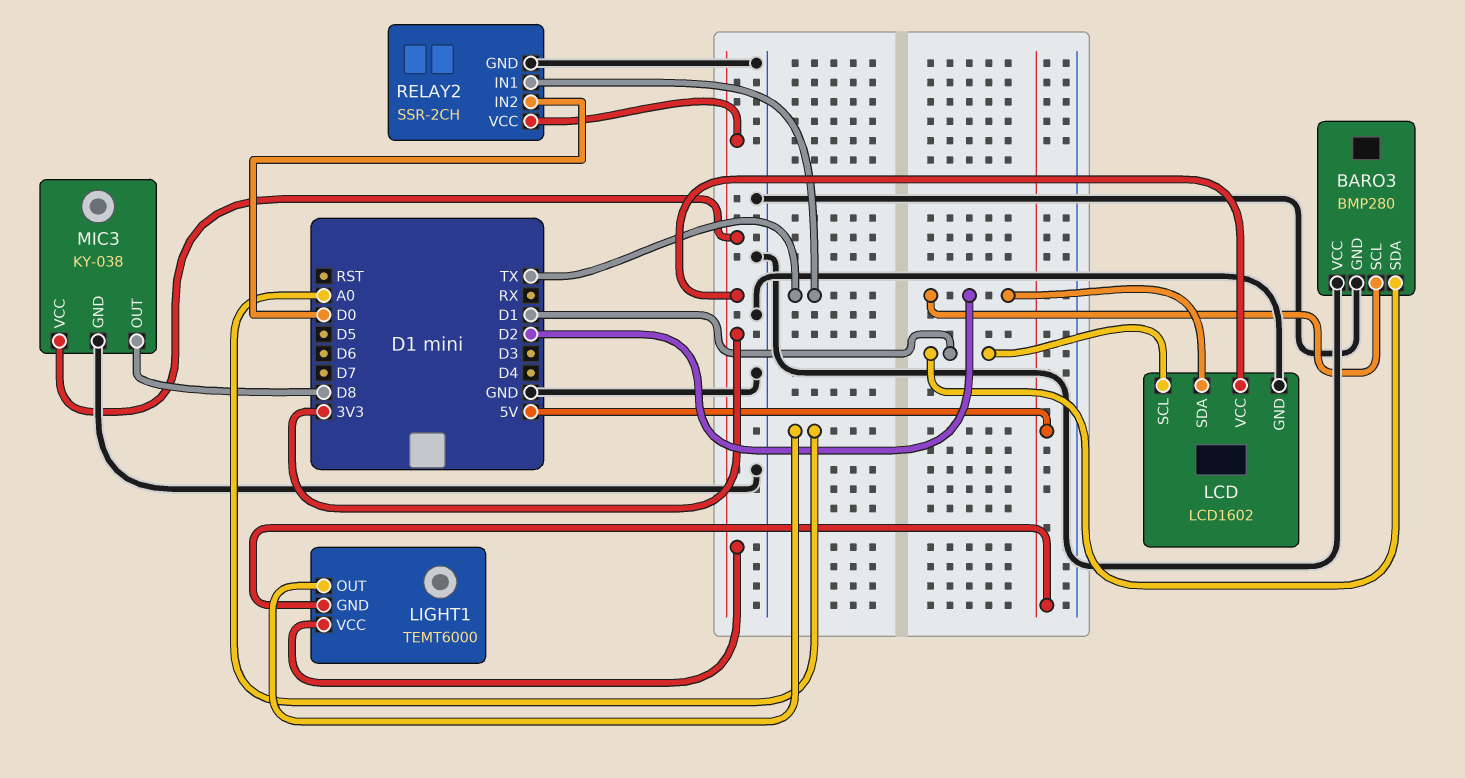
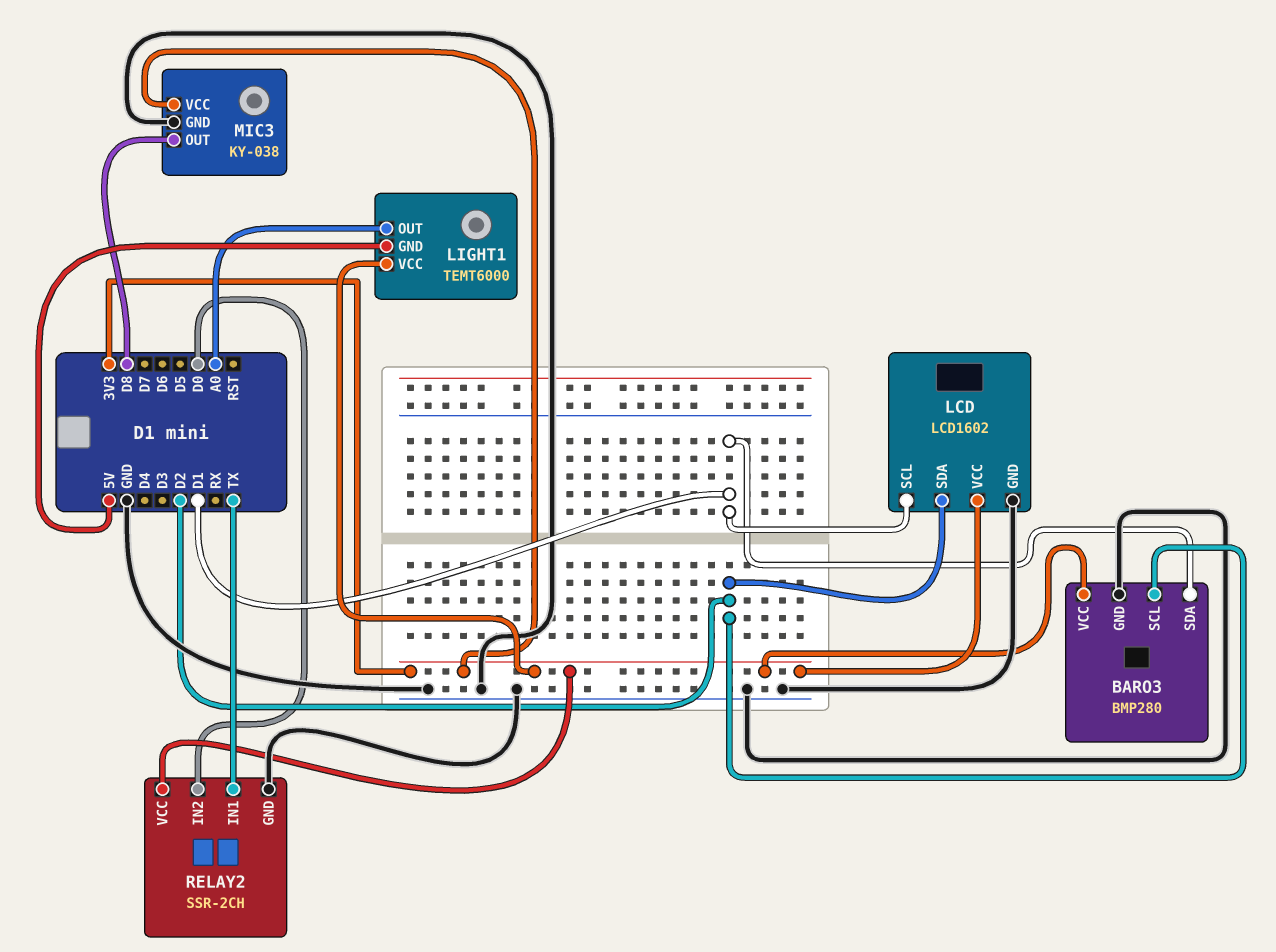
BARO3 pin VCC: GND -> 3V3

